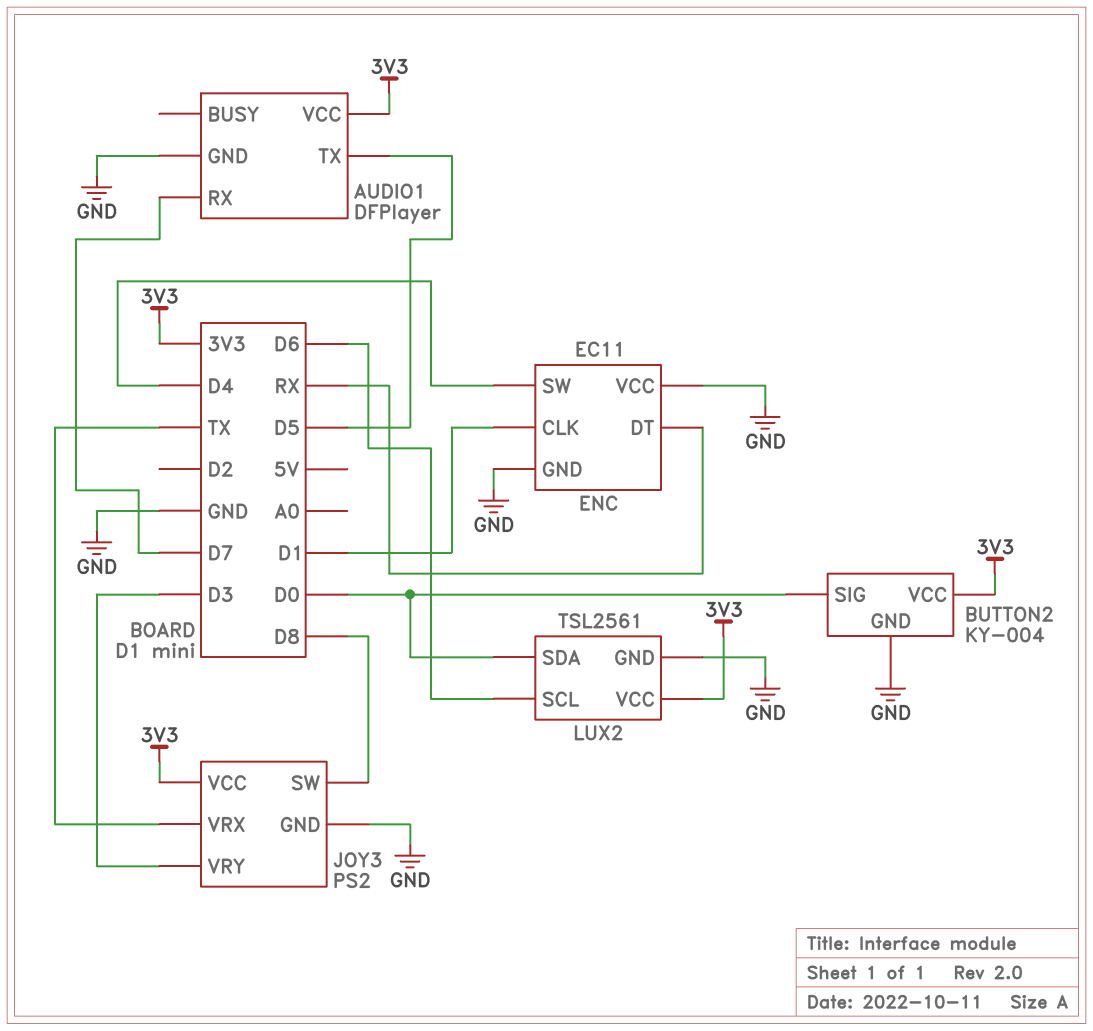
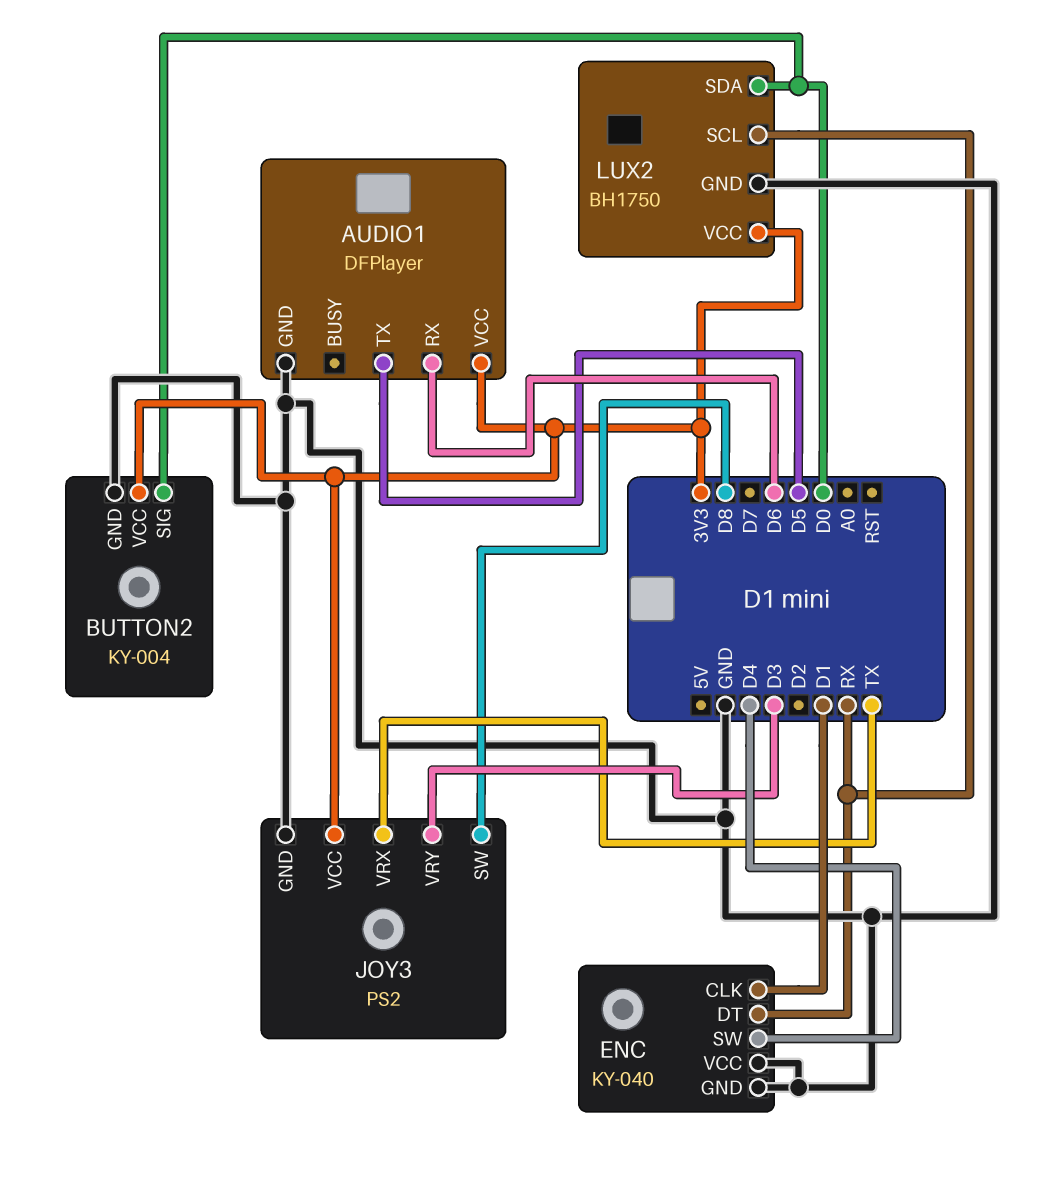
AUDIO1 pin RX: D7 -> D6
ENC: EC11 -> KY-040
LUX2: TSL2561 -> BH1750
LUX2 pin SCL: D6 -> RX

